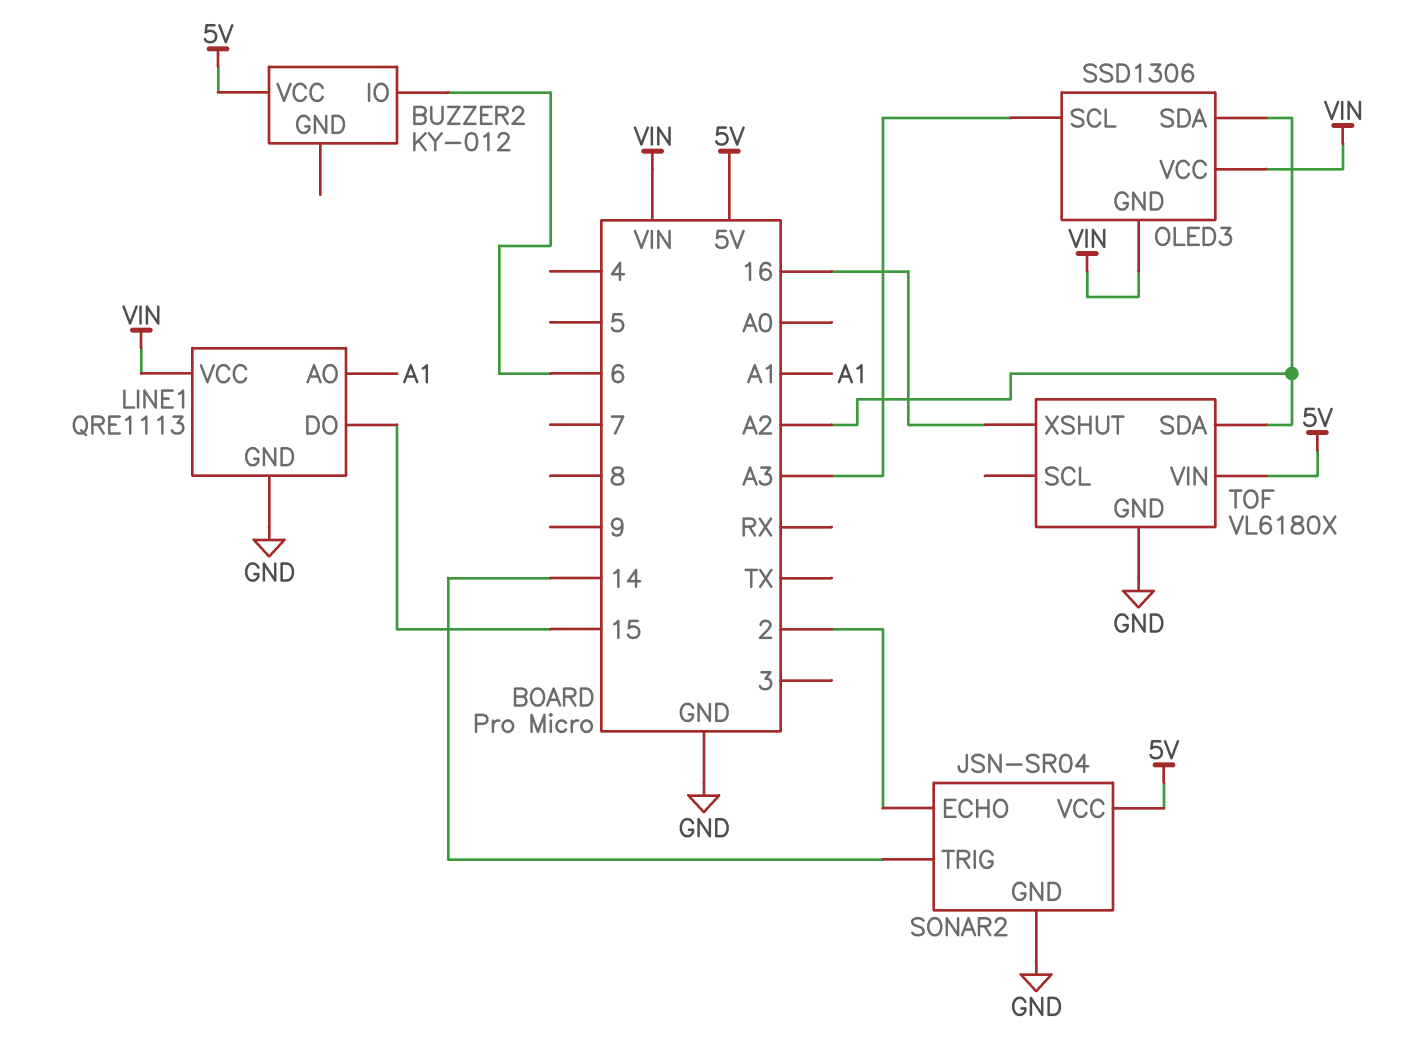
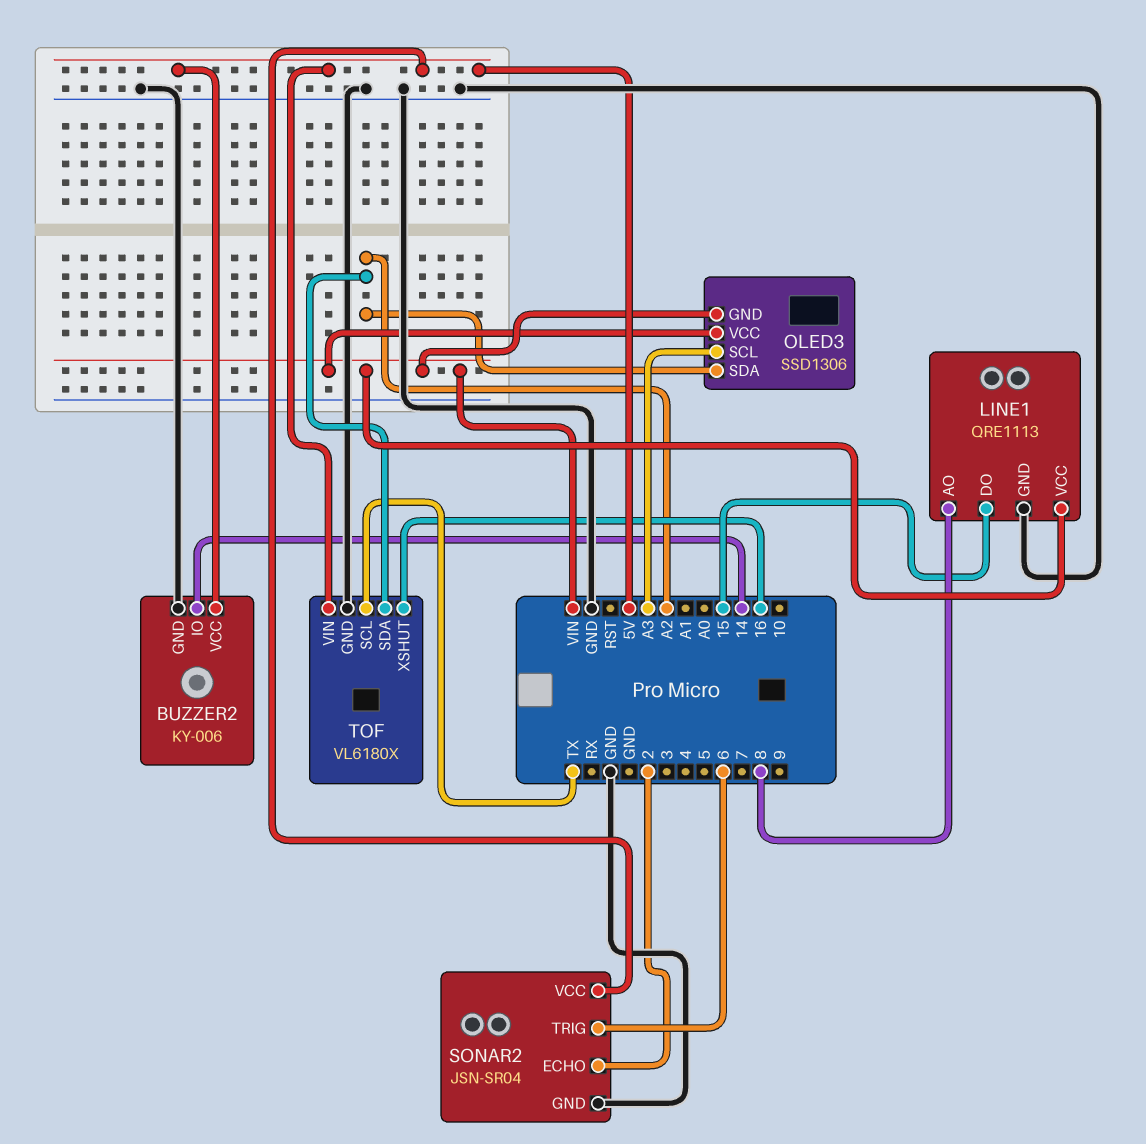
BUZZER2: KY-012 -> KY-006
BUZZER2 pin GND: none -> GND
BUZZER2 pin IO: 6 -> 14
LINE1 pin AO: A1 -> 8
SONAR2 pin TRIG: 14 -> 6
TOF pin SCL: none -> TX

